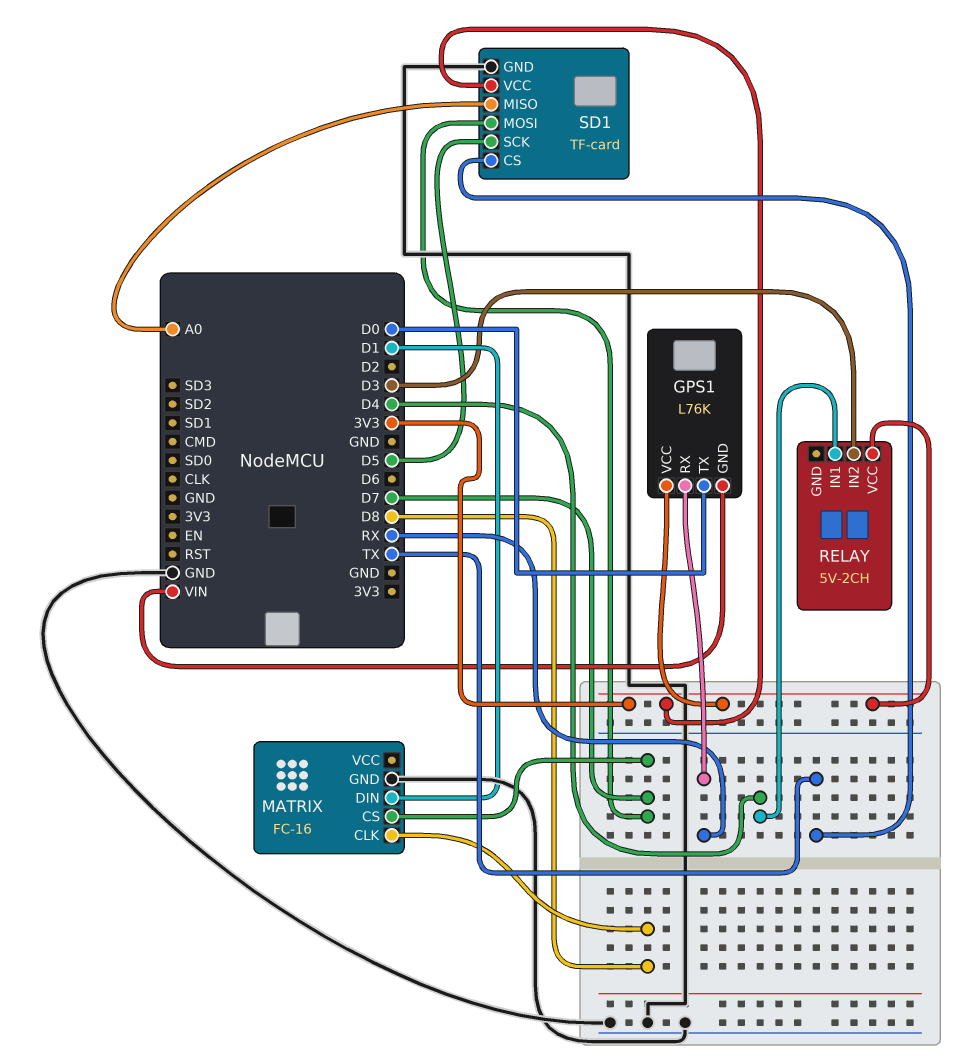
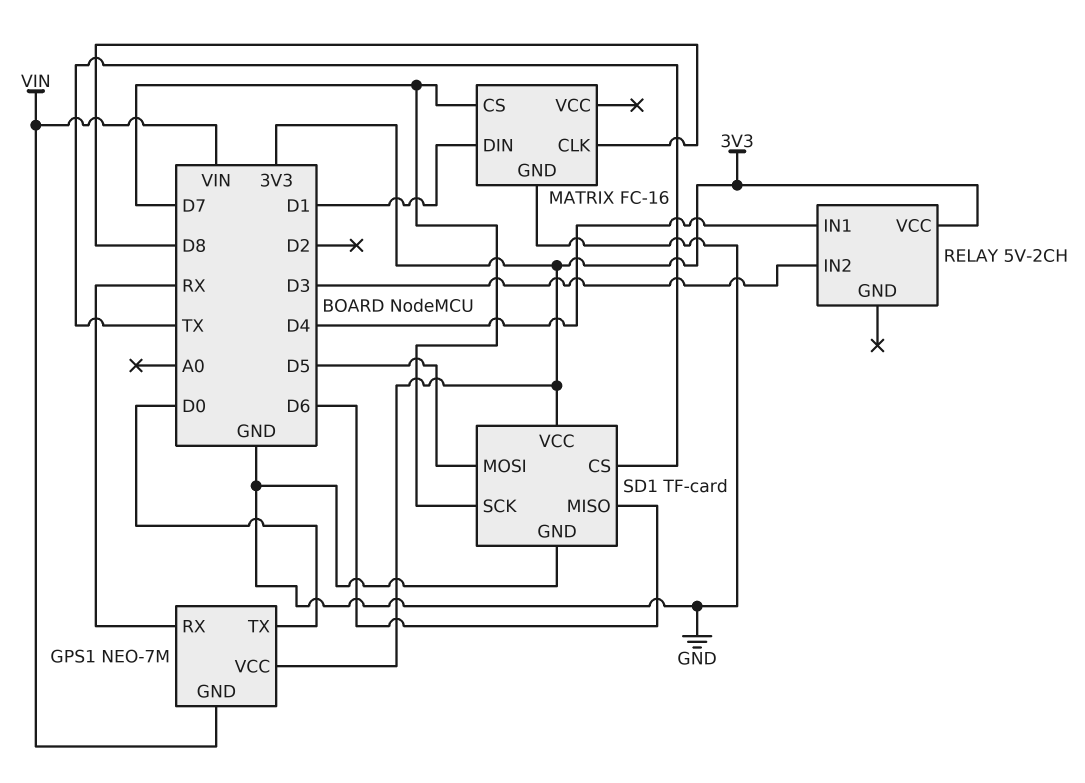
GPS1: L76K -> NEO-7M
SD1 pin MISO: A0 -> D6
SD1 pin MOSI: D7 -> D5
SD1 pin SCK: D5 -> D7

